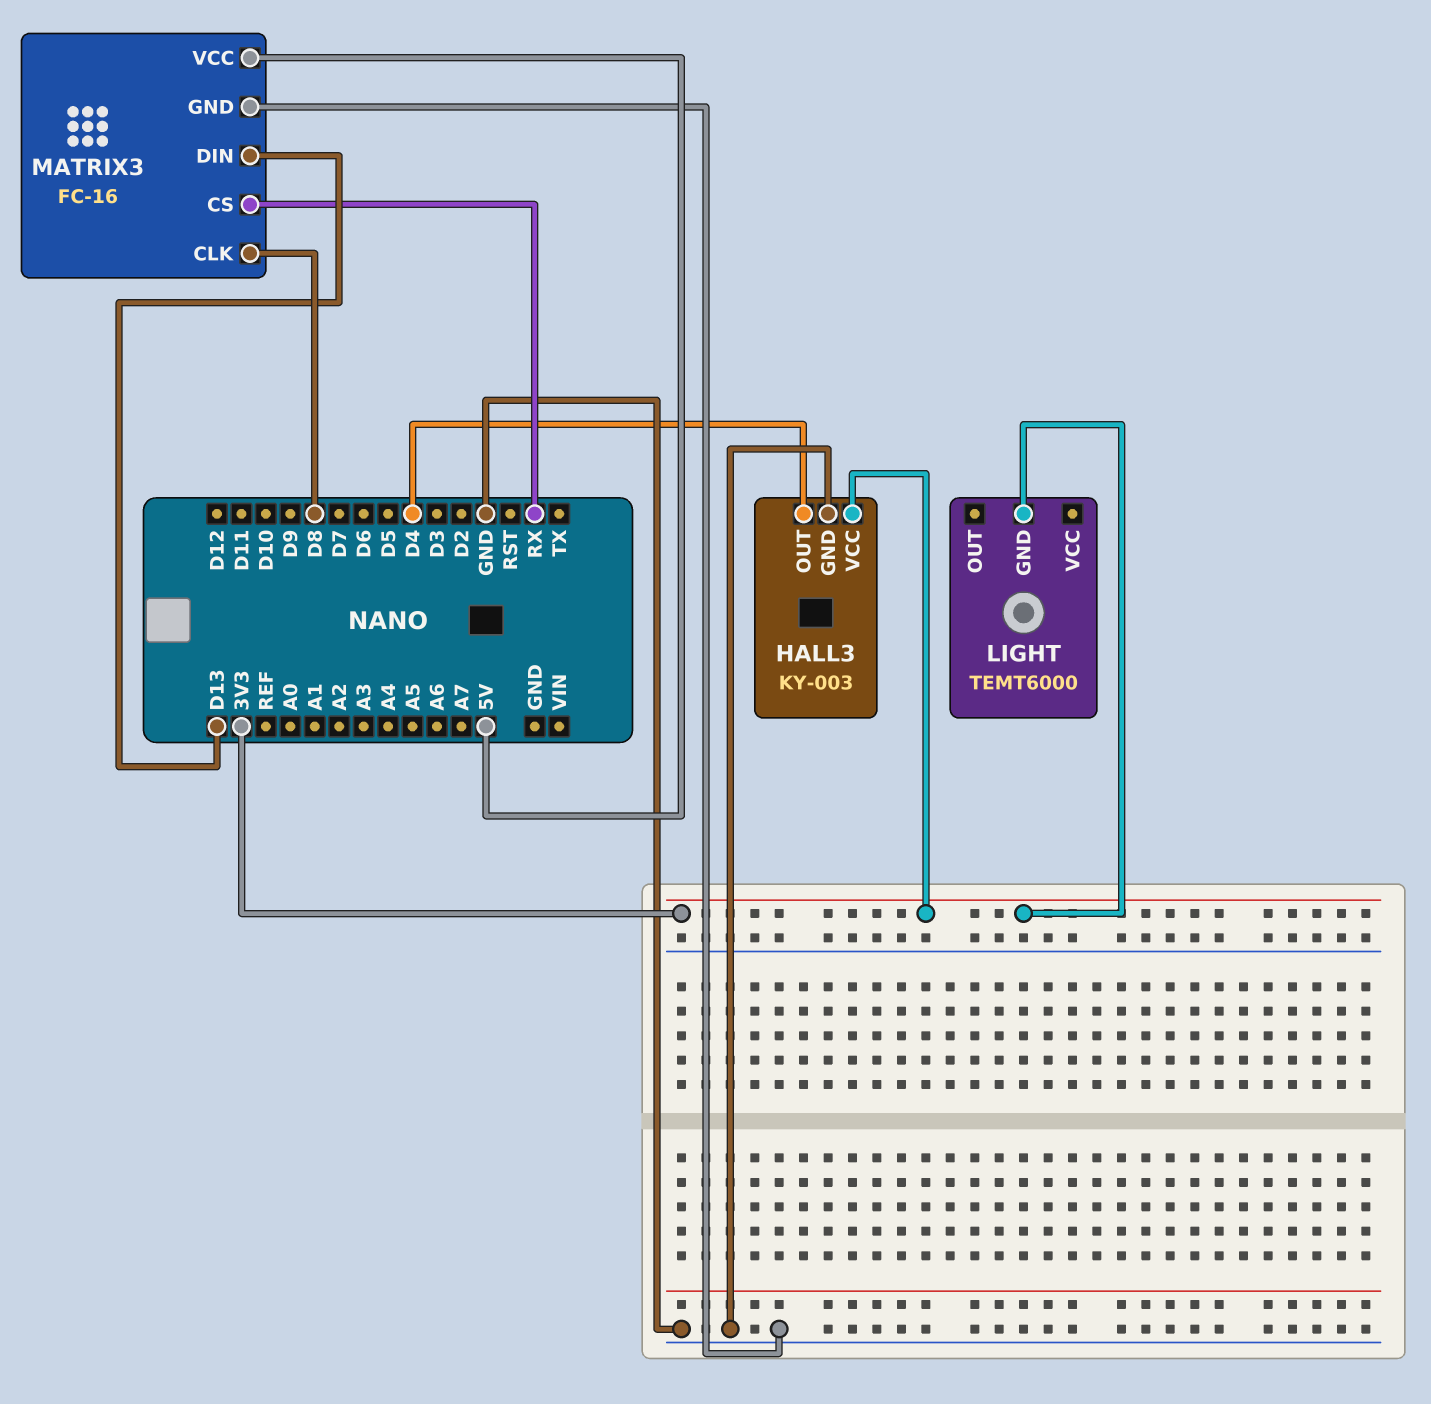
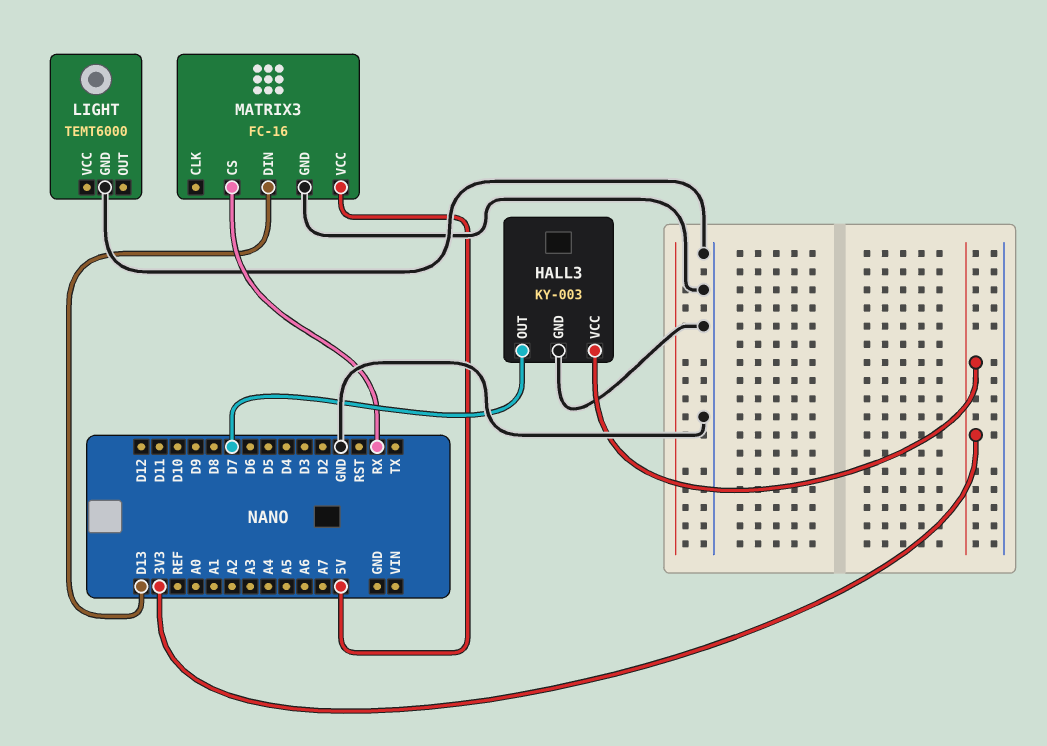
HALL3 pin OUT: D4 -> D7
LIGHT pin GND: 3V3 -> GND
MATRIX3 pin CLK: D8 -> none

